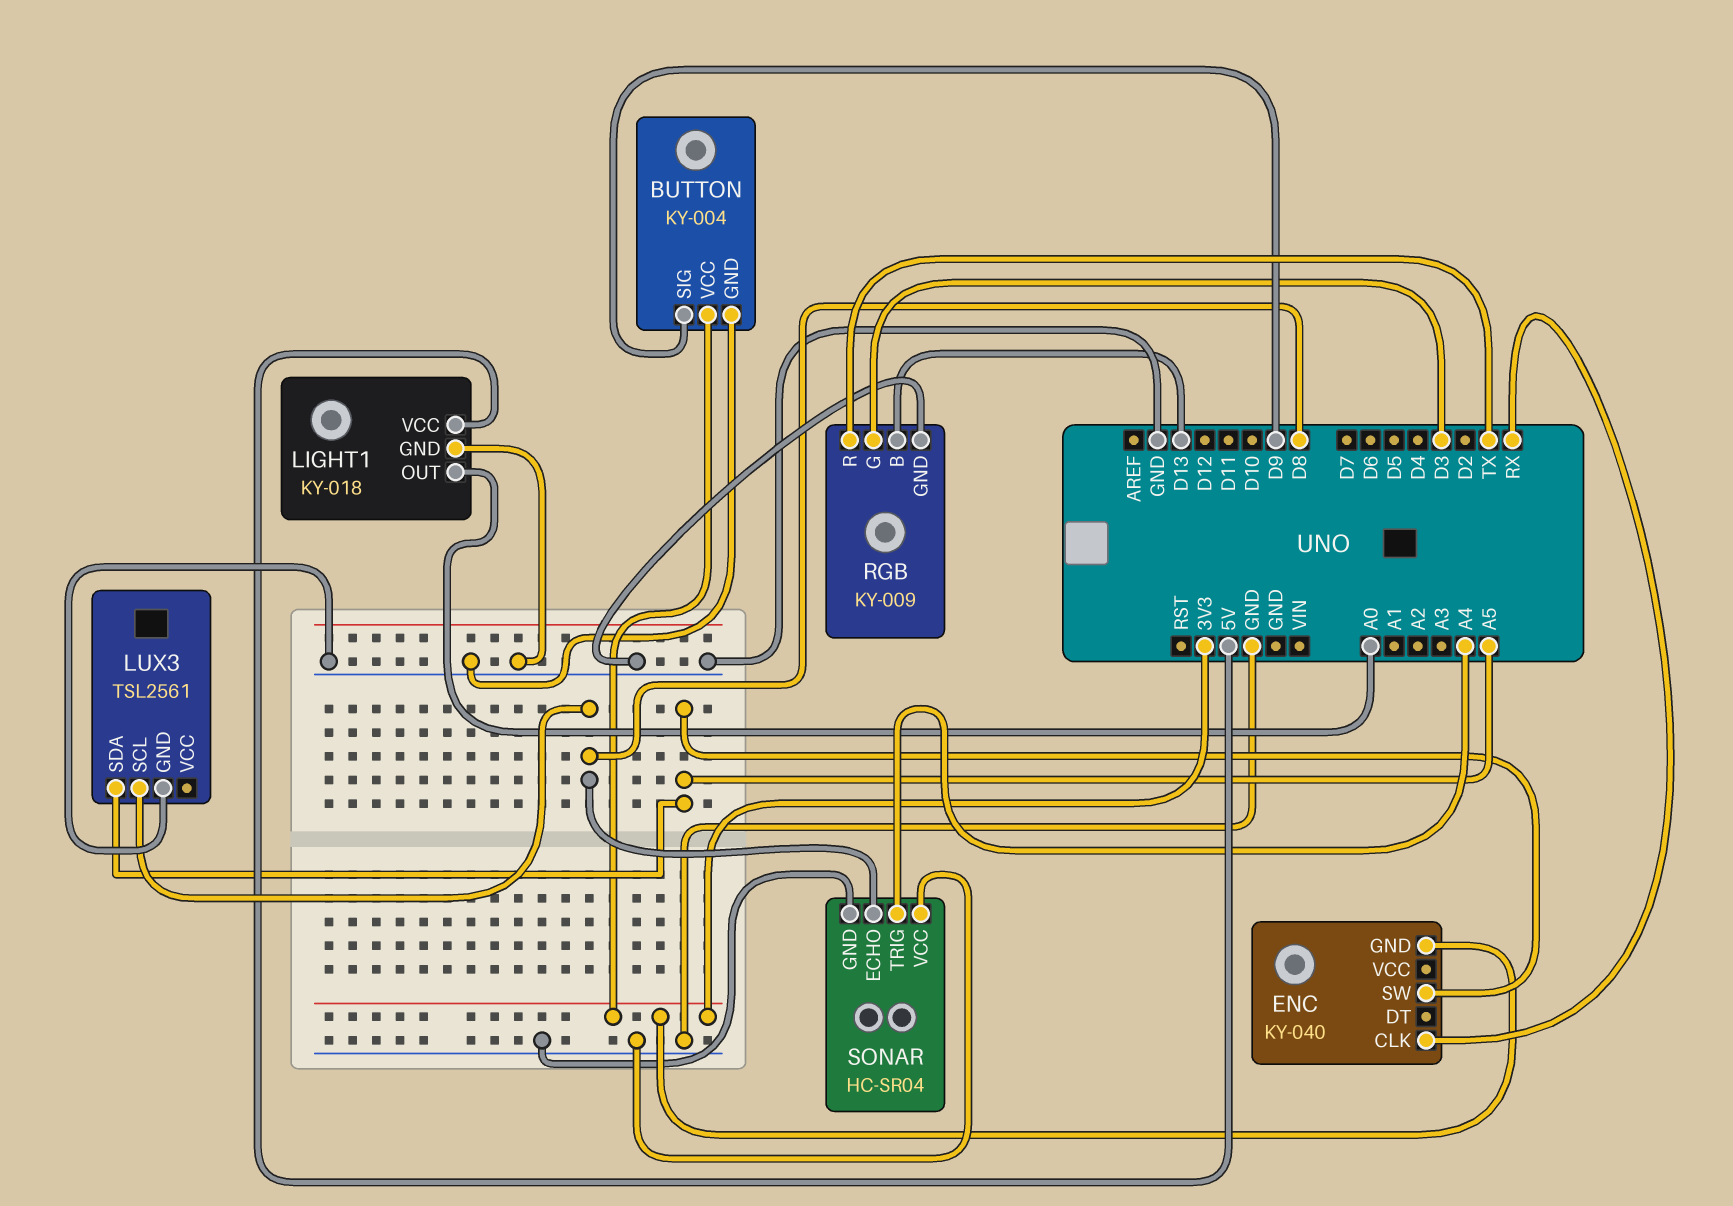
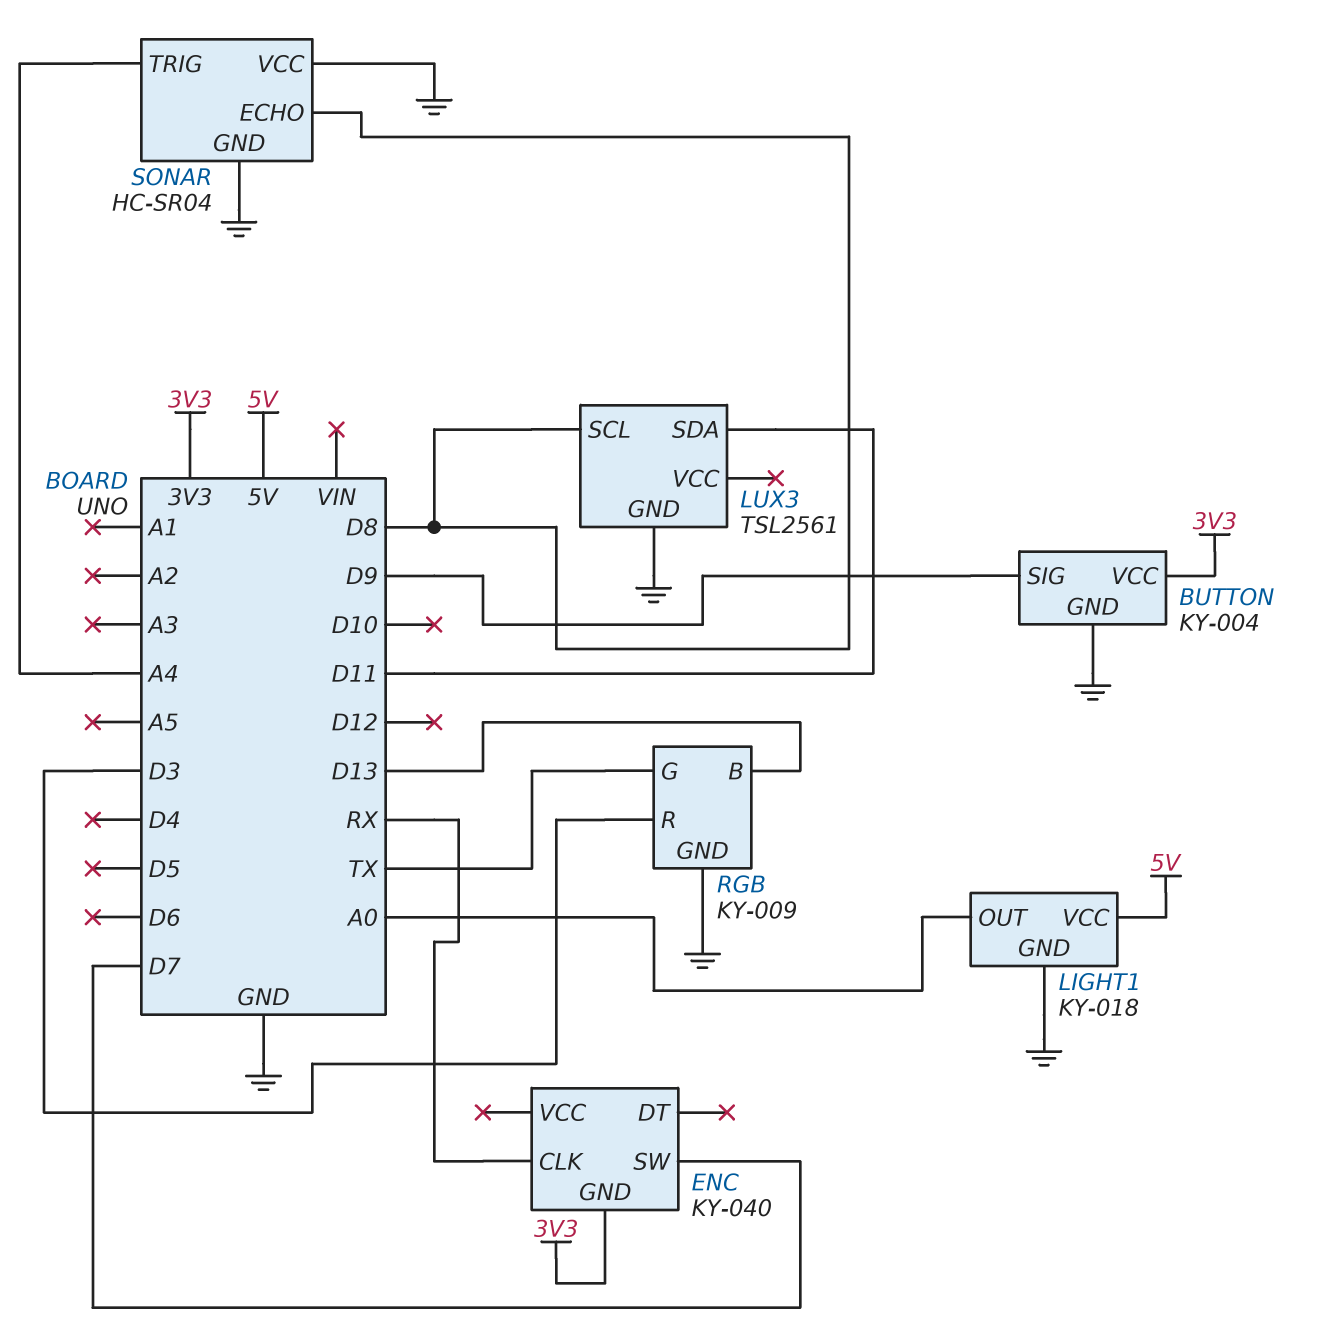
ENC pin SW: A5 -> D7
LUX3 pin SDA: A5 -> D11
RGB pin G: D3 -> TX
RGB pin R: TX -> D3

